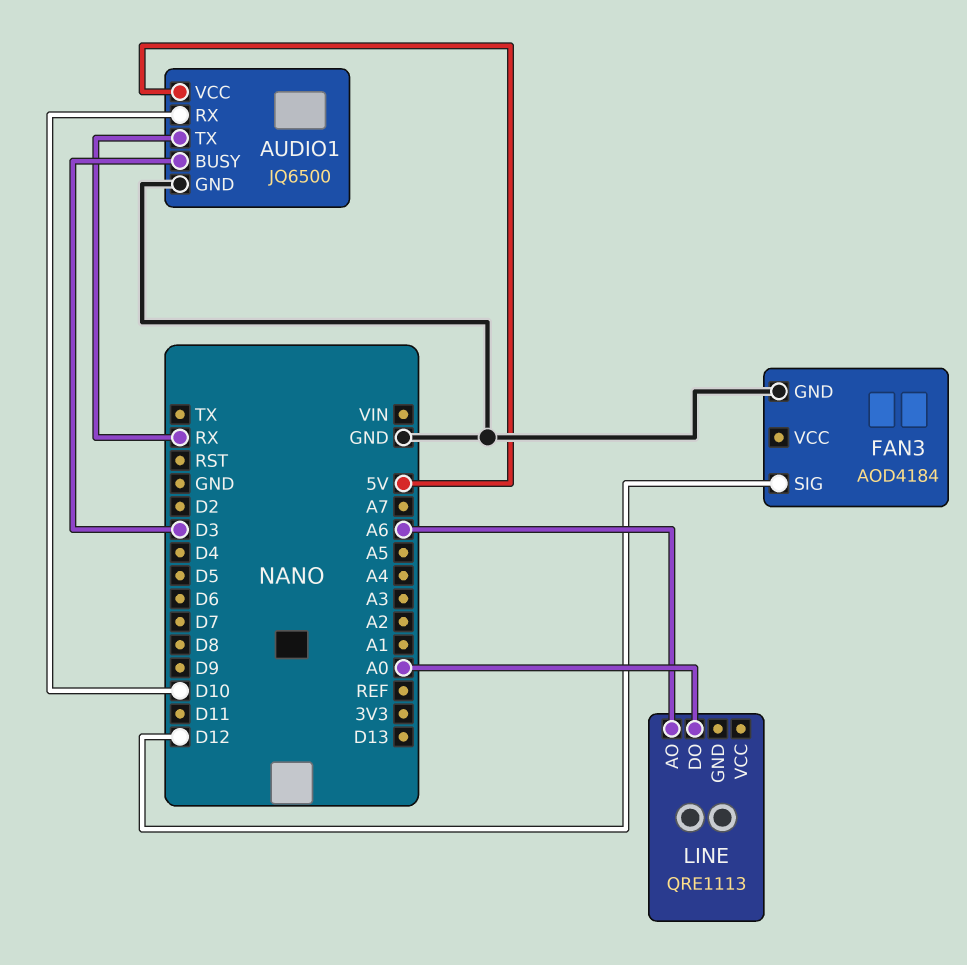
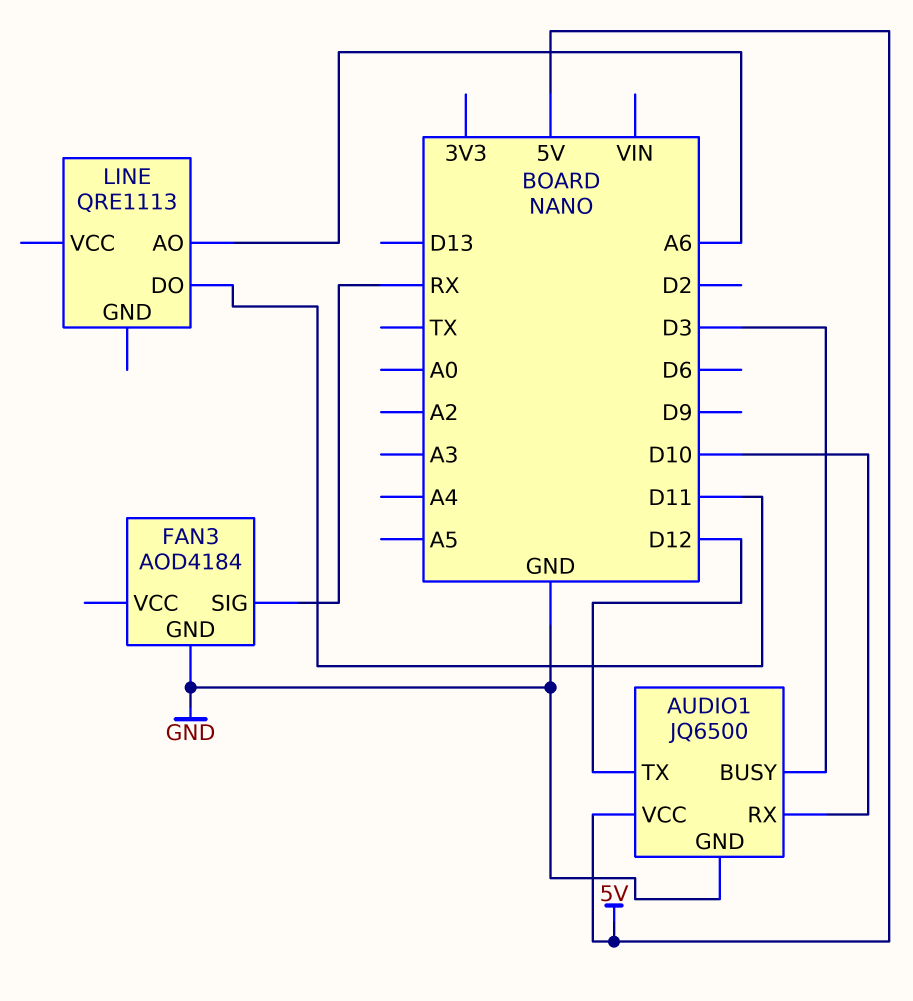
AUDIO1 pin TX: RX -> D12
FAN3 pin SIG: D12 -> RX
LINE pin DO: A0 -> D11

